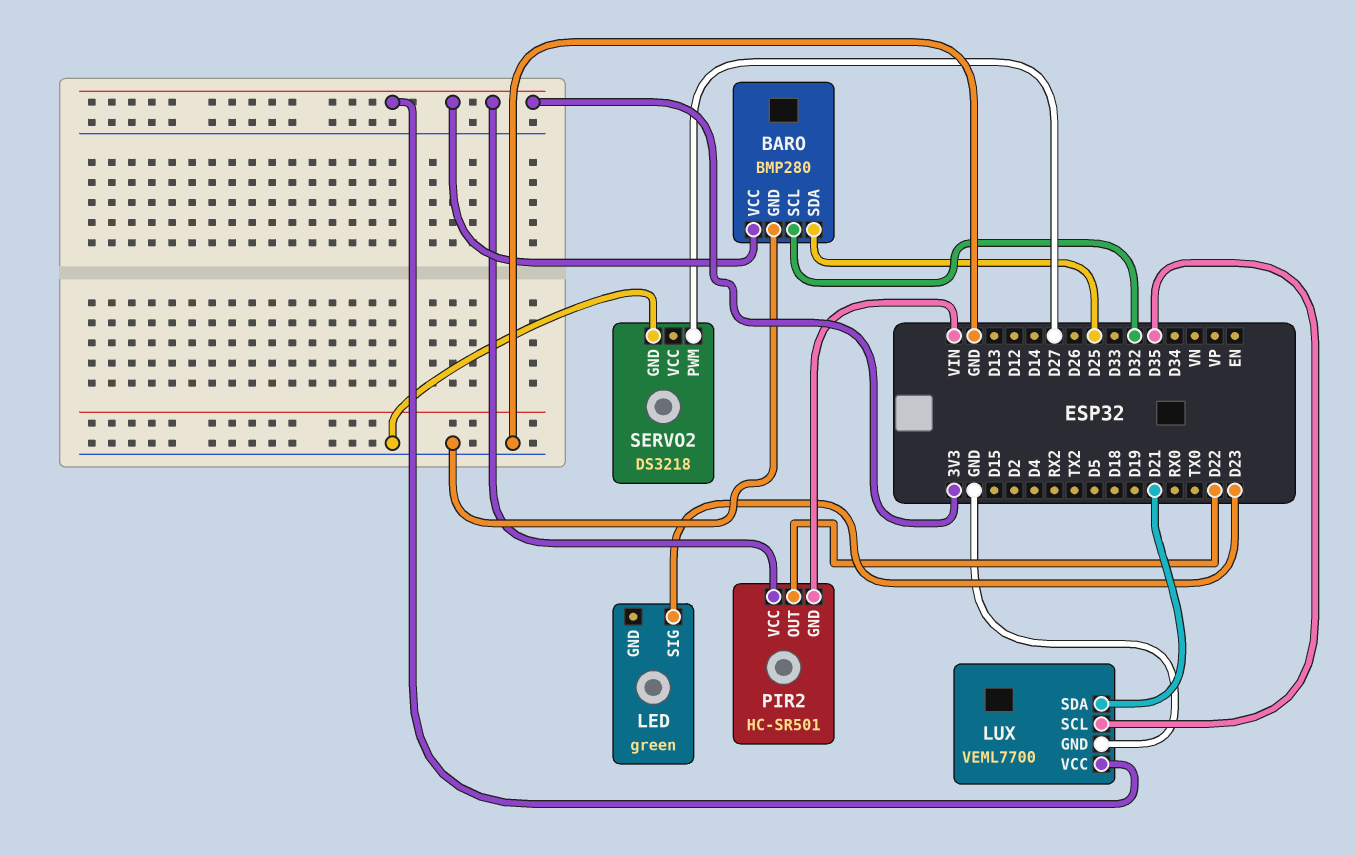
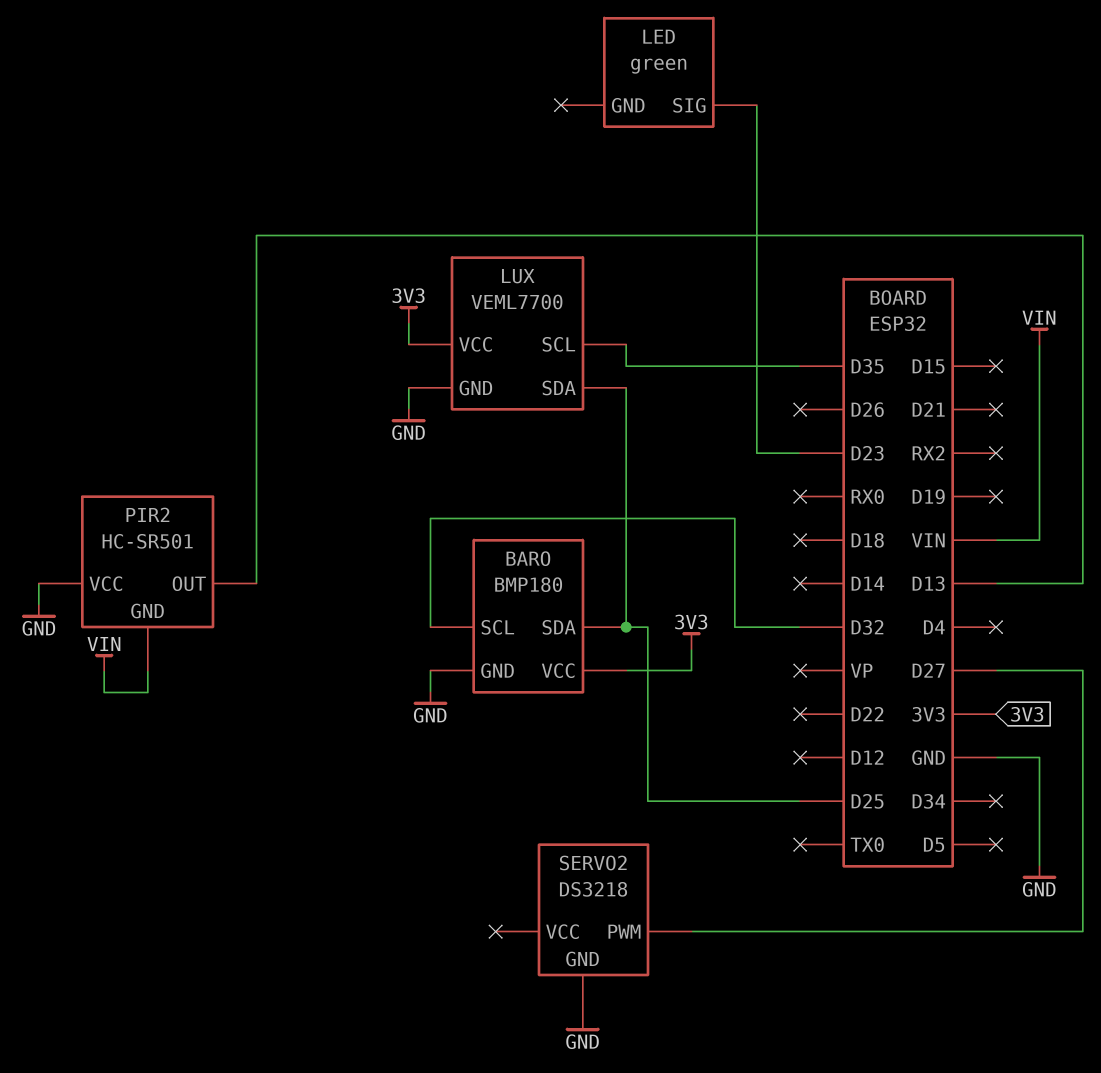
BARO: BMP280 -> BMP180
LUX pin SDA: D21 -> D25
PIR2 pin OUT: D22 -> D13
PIR2 pin VCC: 3V3 -> GND

